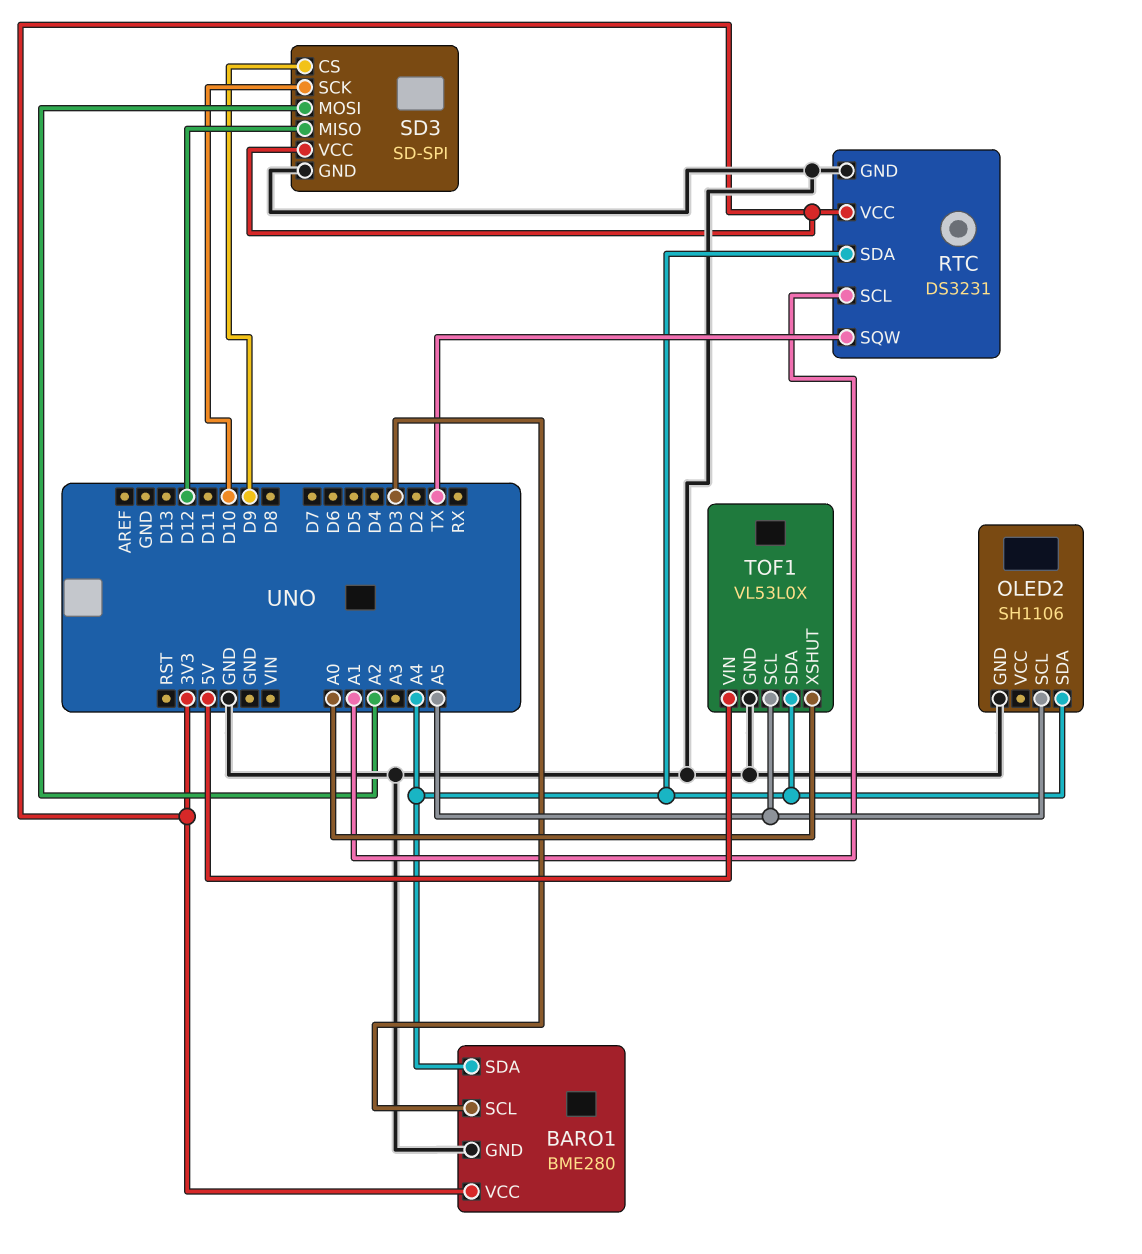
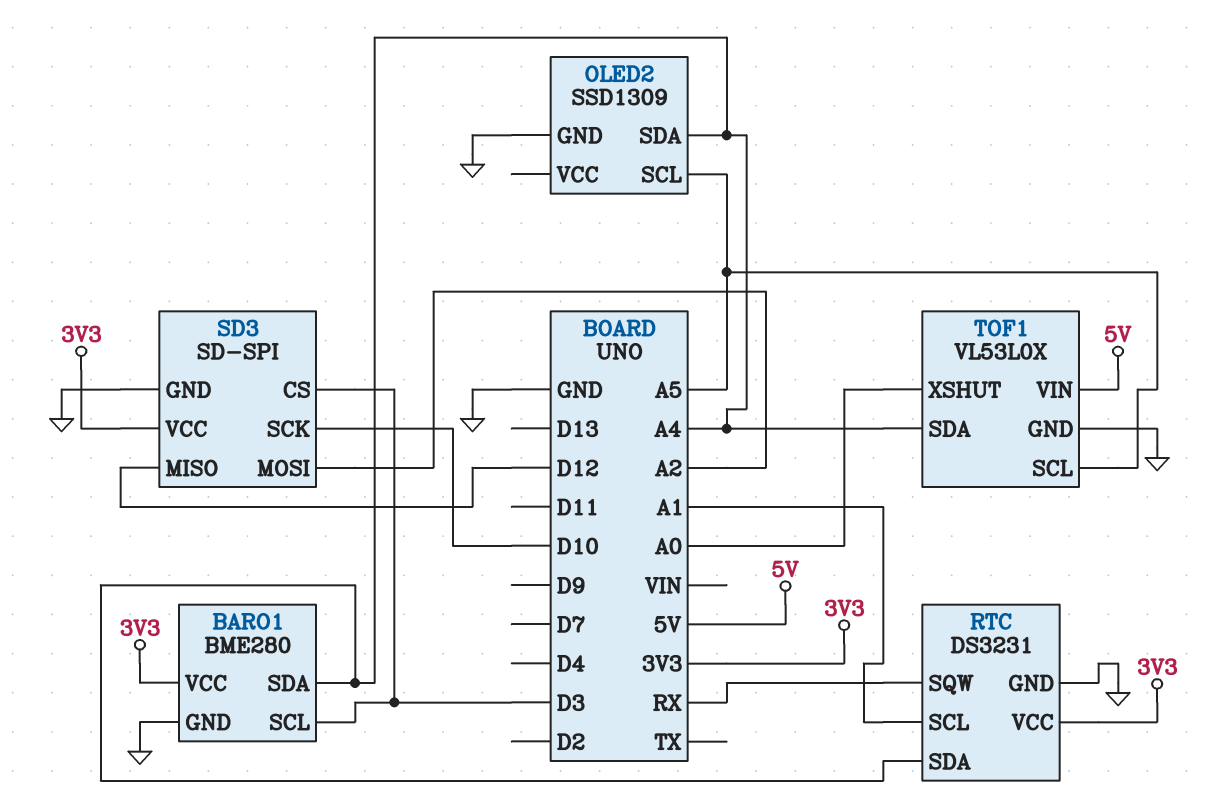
OLED2: SH1106 -> SSD1309
RTC pin SQW: TX -> RX
SD3 pin CS: D9 -> D3

